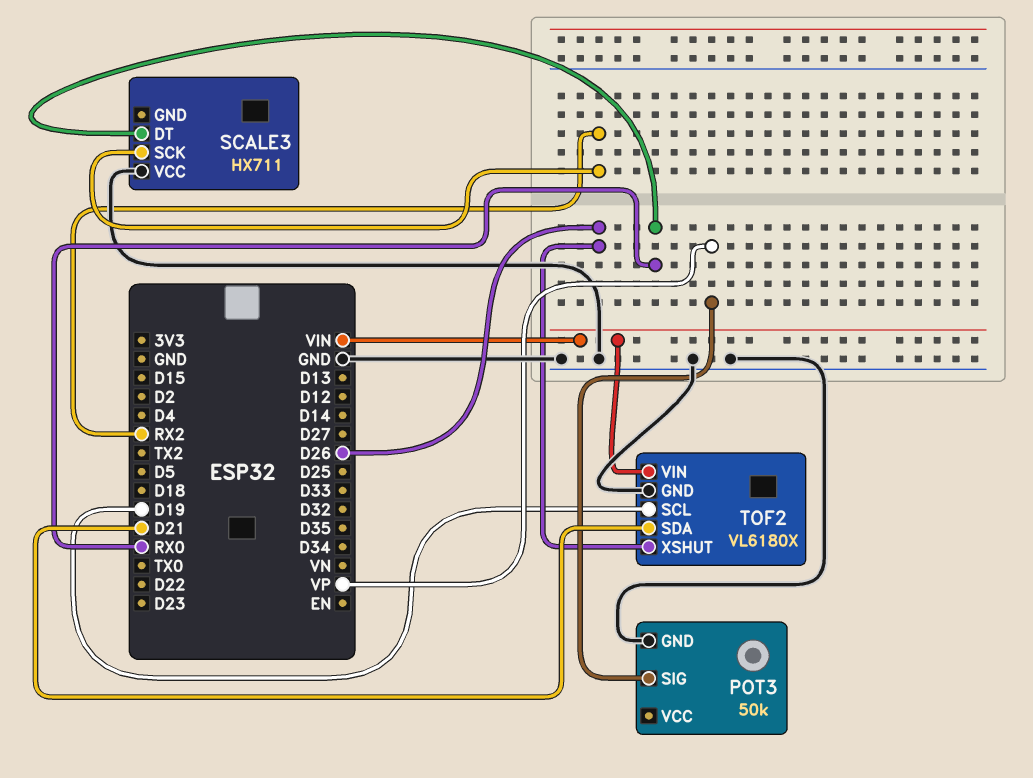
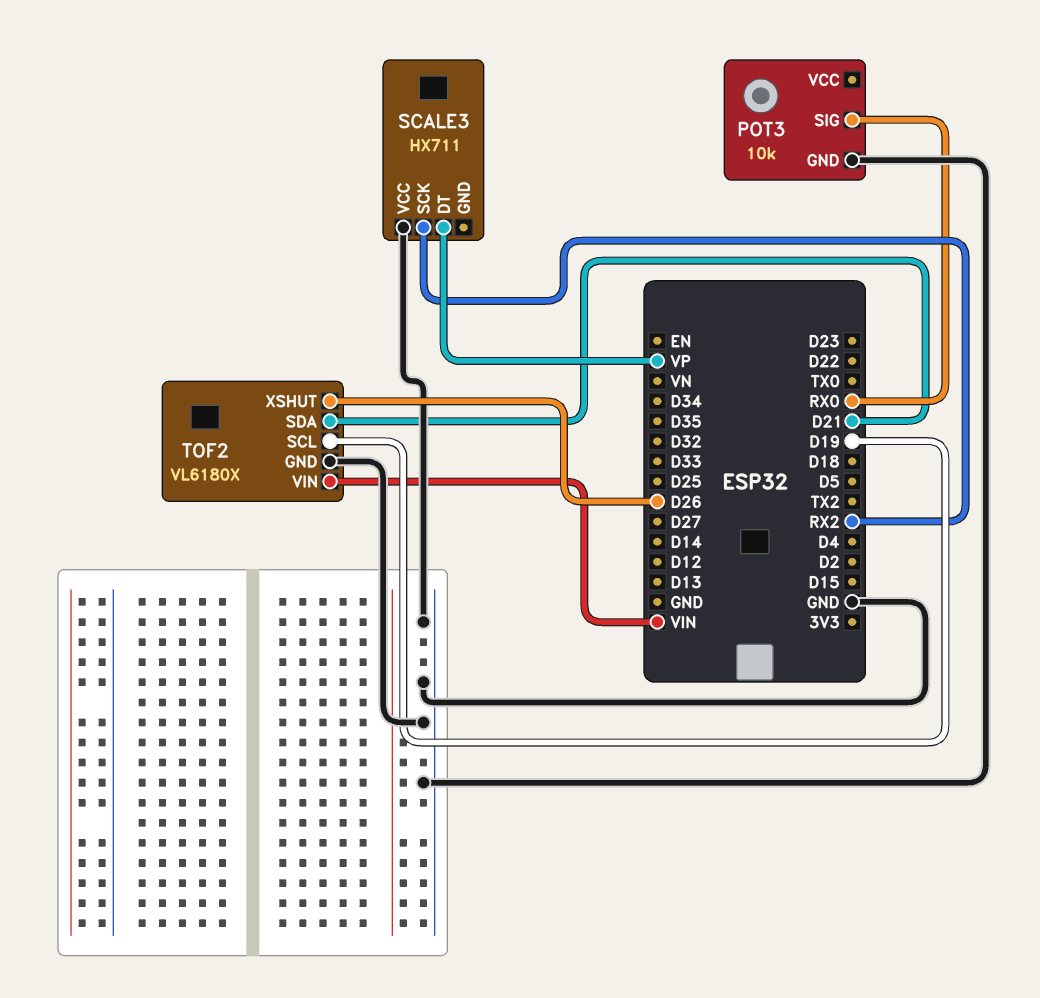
POT3: 50k -> 10k
POT3 pin SIG: VP -> RX0
SCALE3 pin DT: RX0 -> VP

